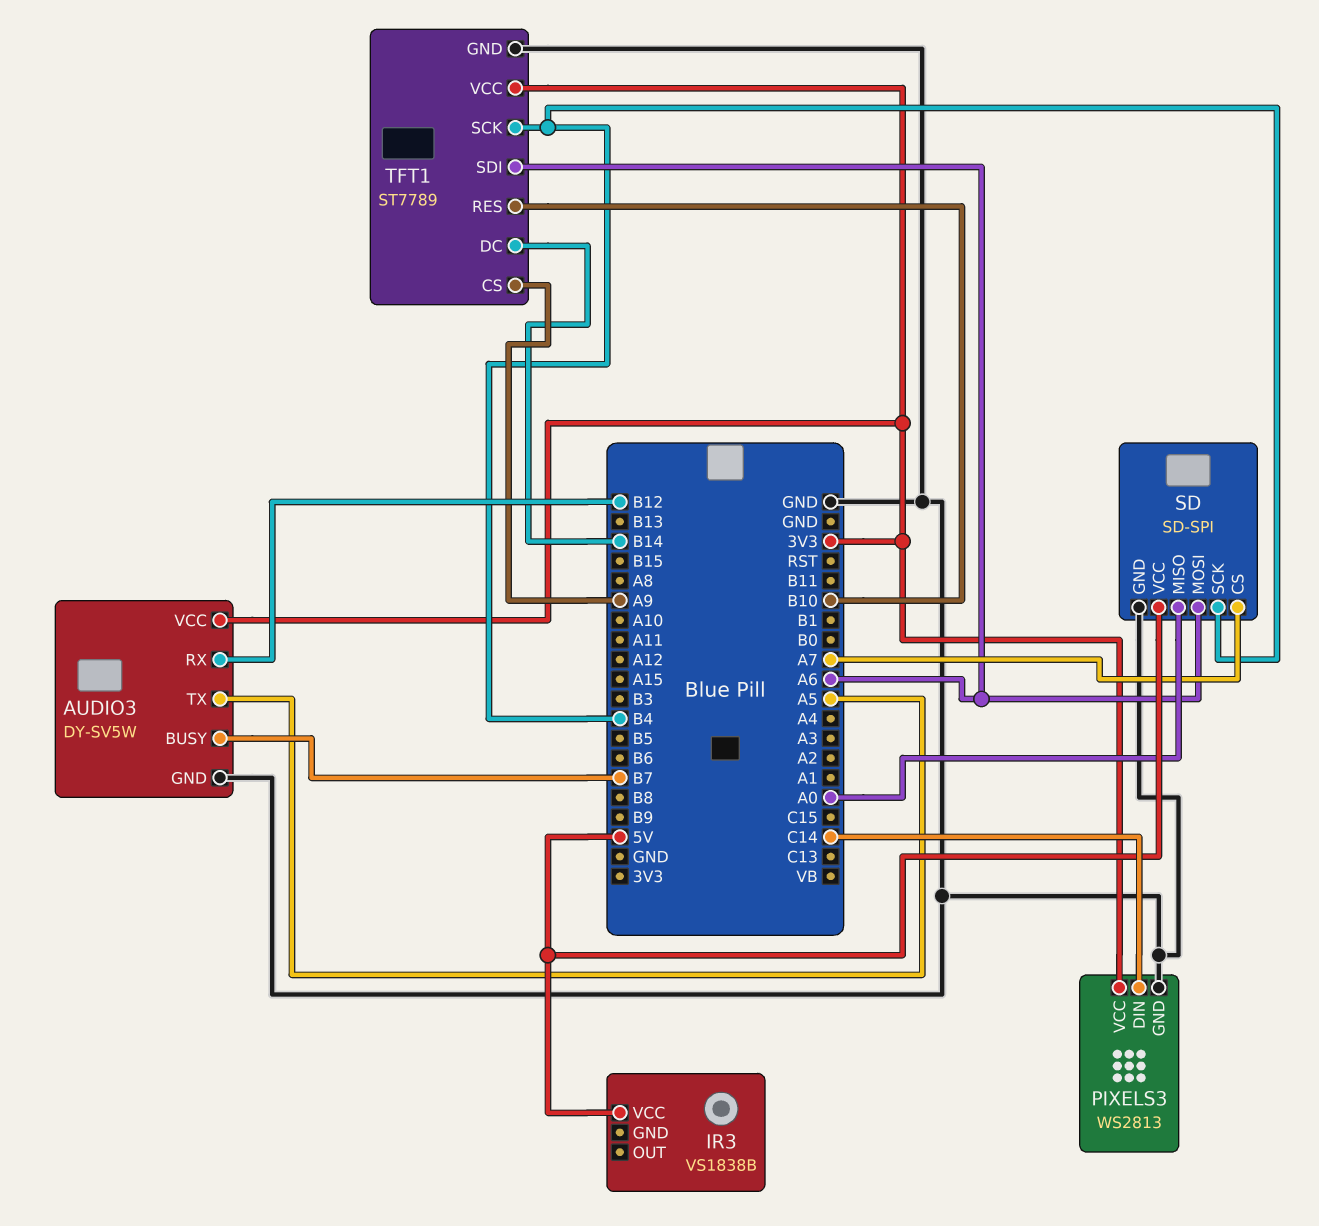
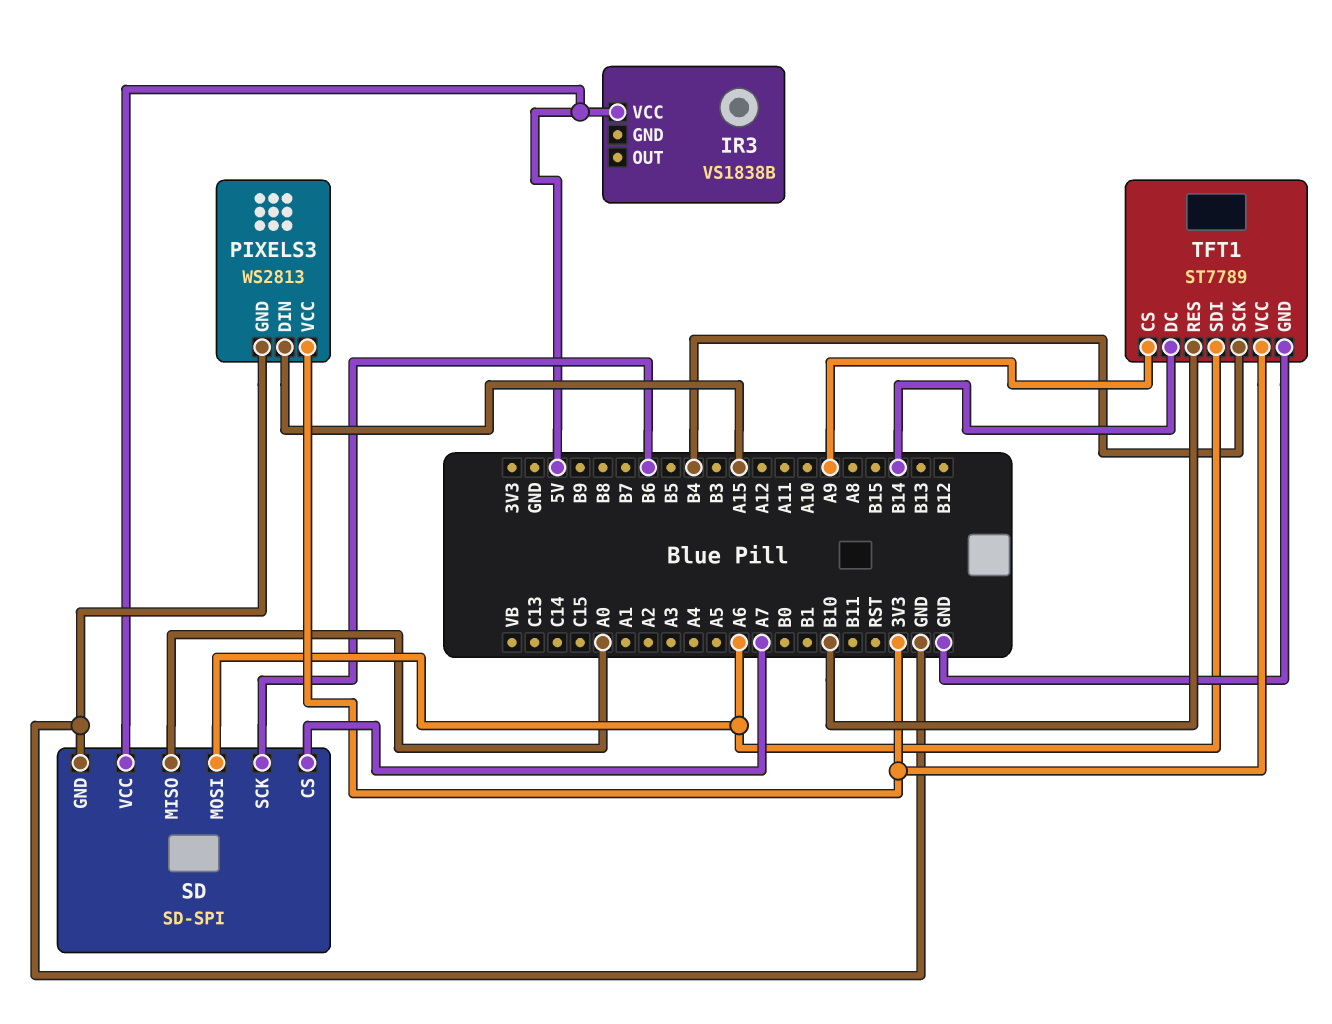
AUDIO3: DY-SV5W -> none
AUDIO3 pin BUSY: B7 -> none
AUDIO3 pin GND: GND -> none
AUDIO3 pin RX: B12 -> none
AUDIO3 pin TX: A5 -> none
AUDIO3 pin VCC: 3V3 -> none
PIXELS3 pin DIN: C14 -> A15
SD pin SCK: B4 -> B6

